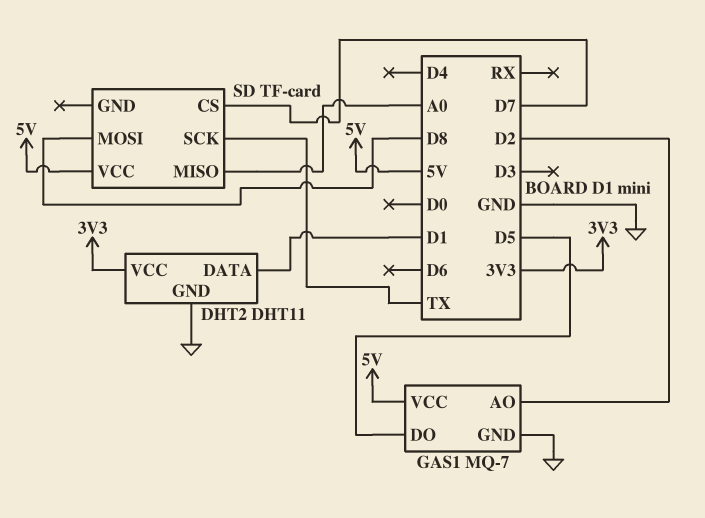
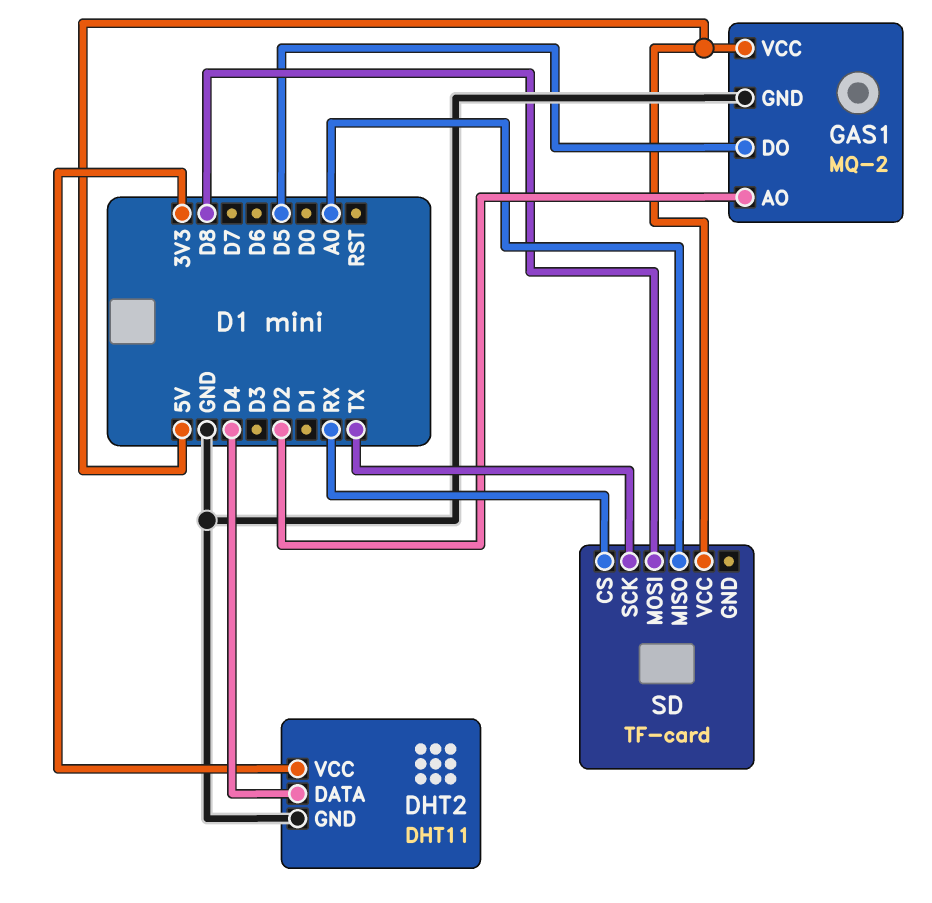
DHT2 pin DATA: D1 -> D4
GAS1: MQ-7 -> MQ-2
SD pin CS: D7 -> RX

